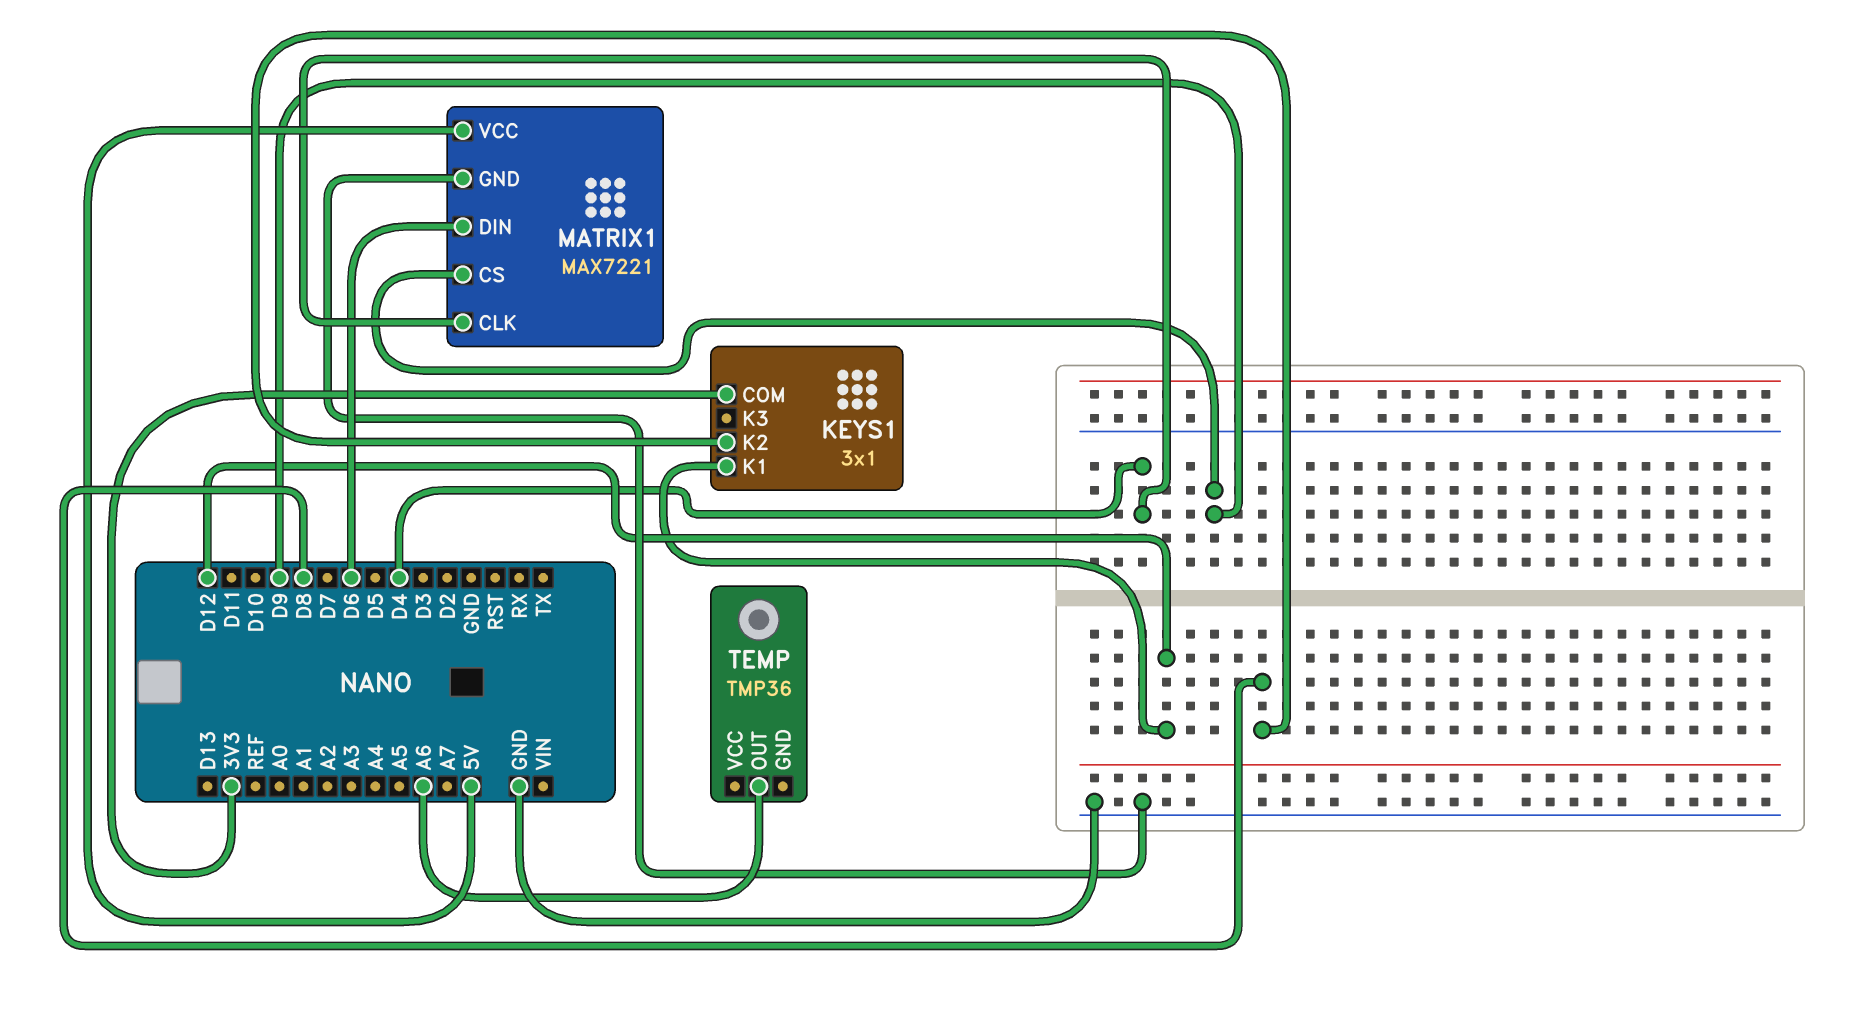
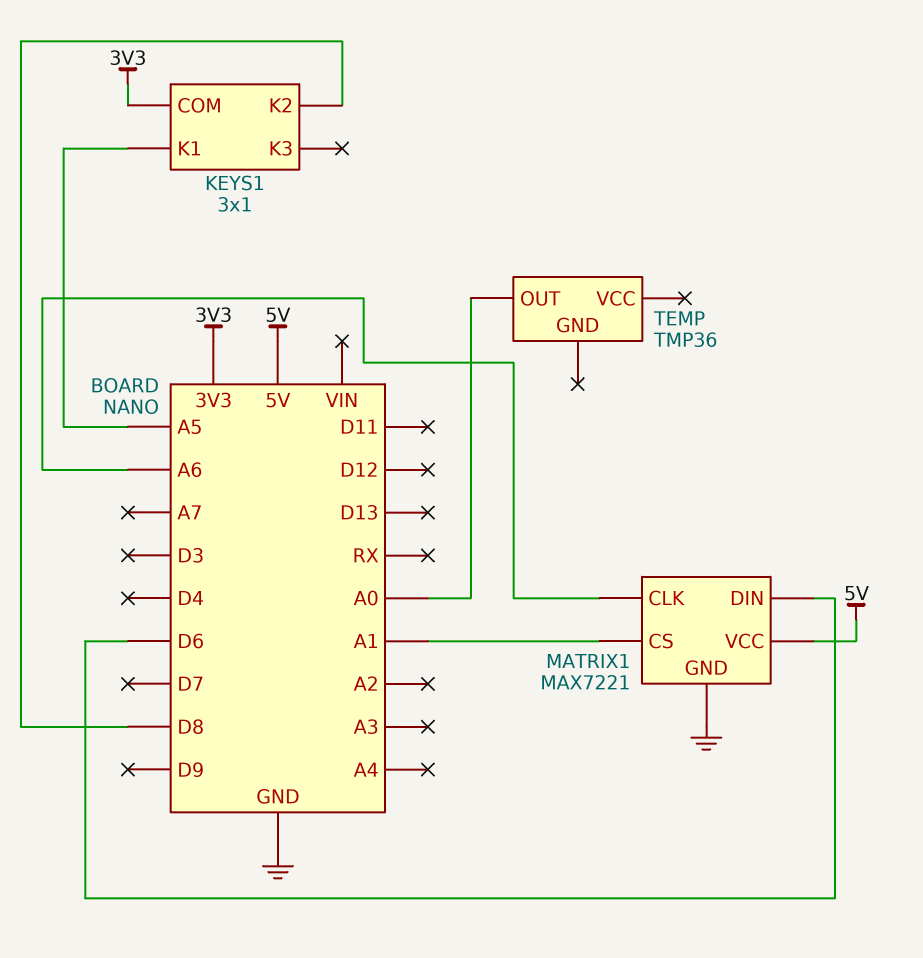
KEYS1 pin K1: D12 -> A5
MATRIX1 pin CLK: D4 -> A6
MATRIX1 pin CS: D9 -> A1
TEMP pin OUT: A6 -> A0

